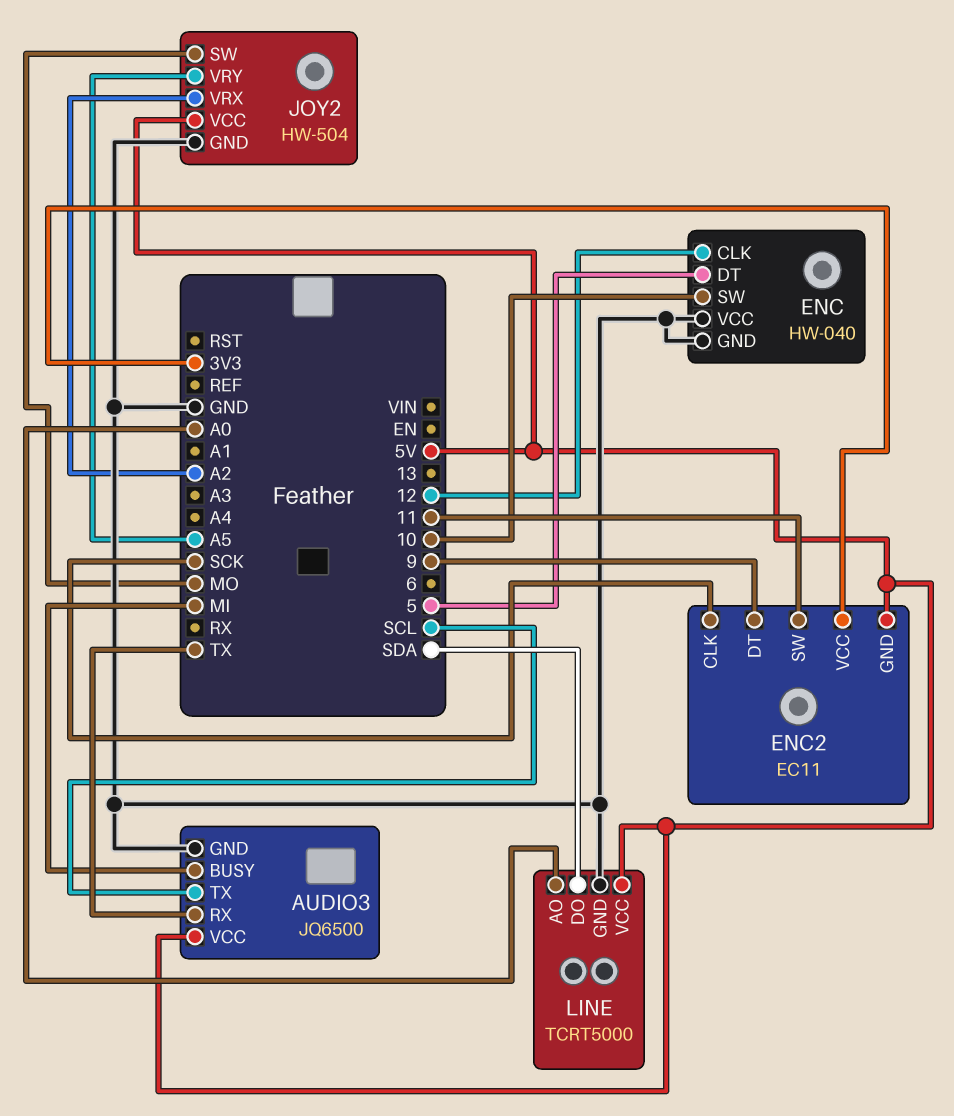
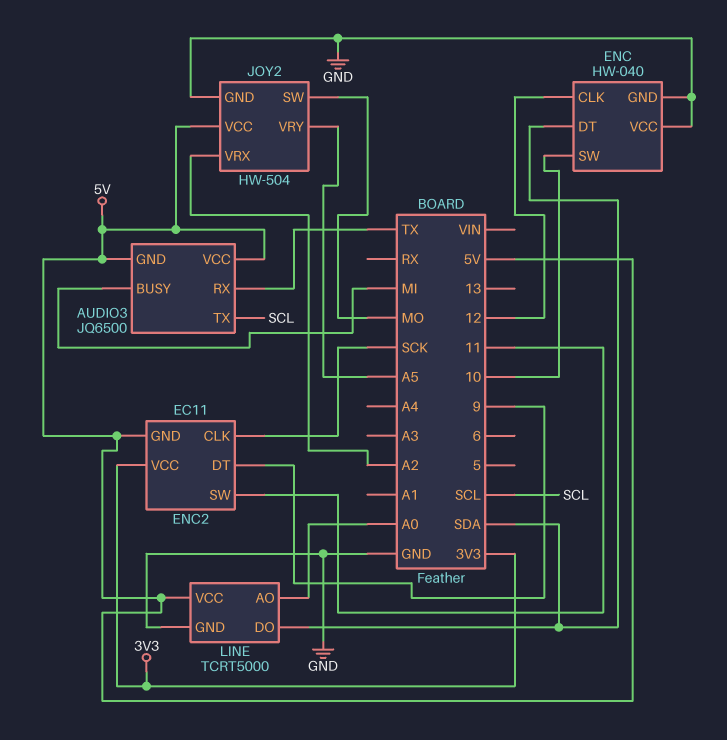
AUDIO3 pin GND: GND -> 5V
ENC pin DT: 5 -> SDA

